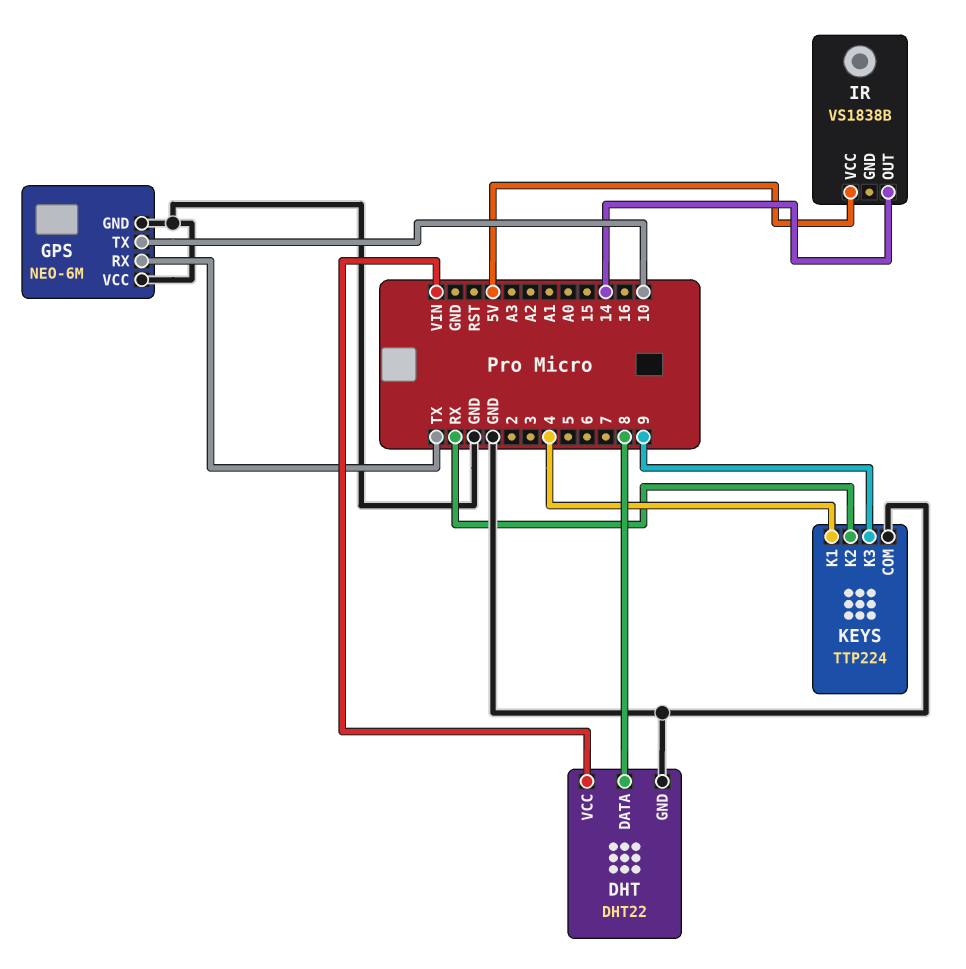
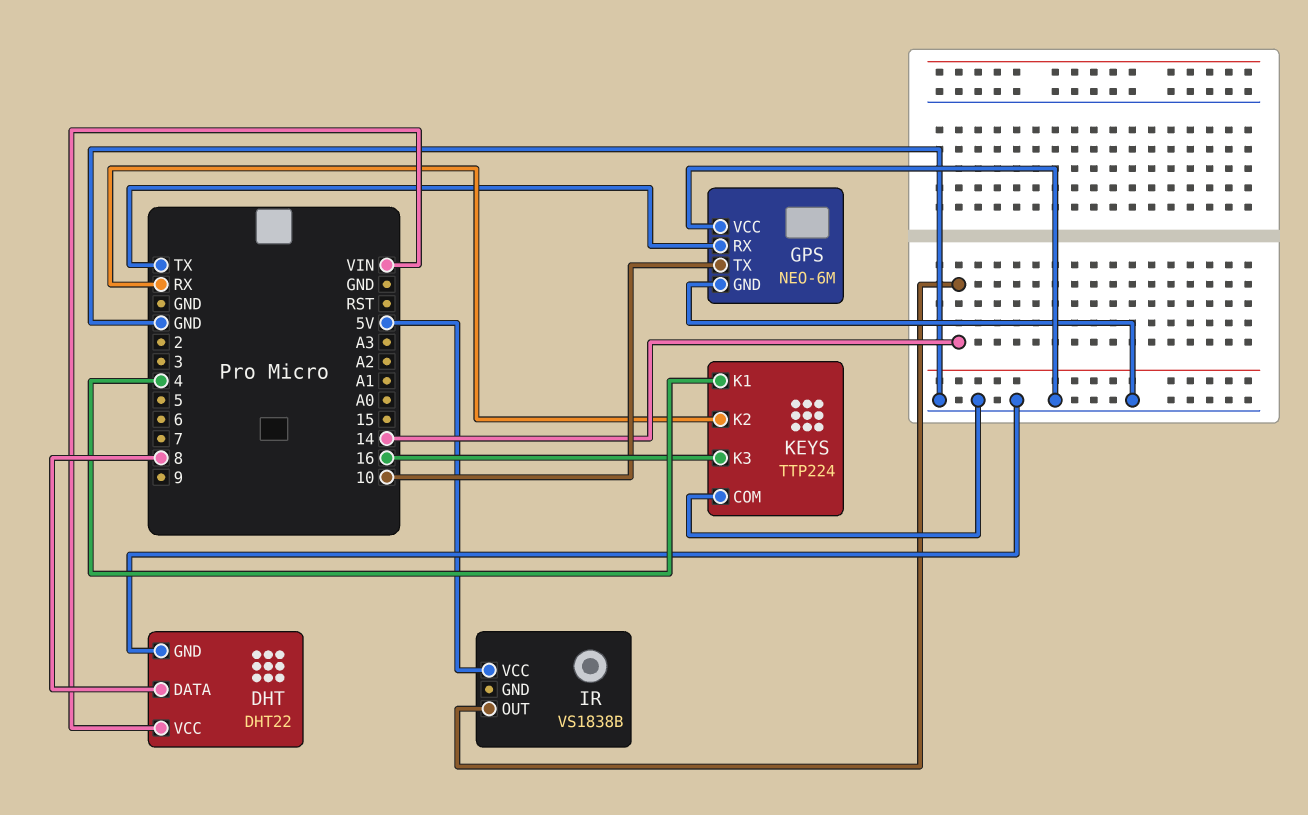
KEYS pin K3: 9 -> 16

